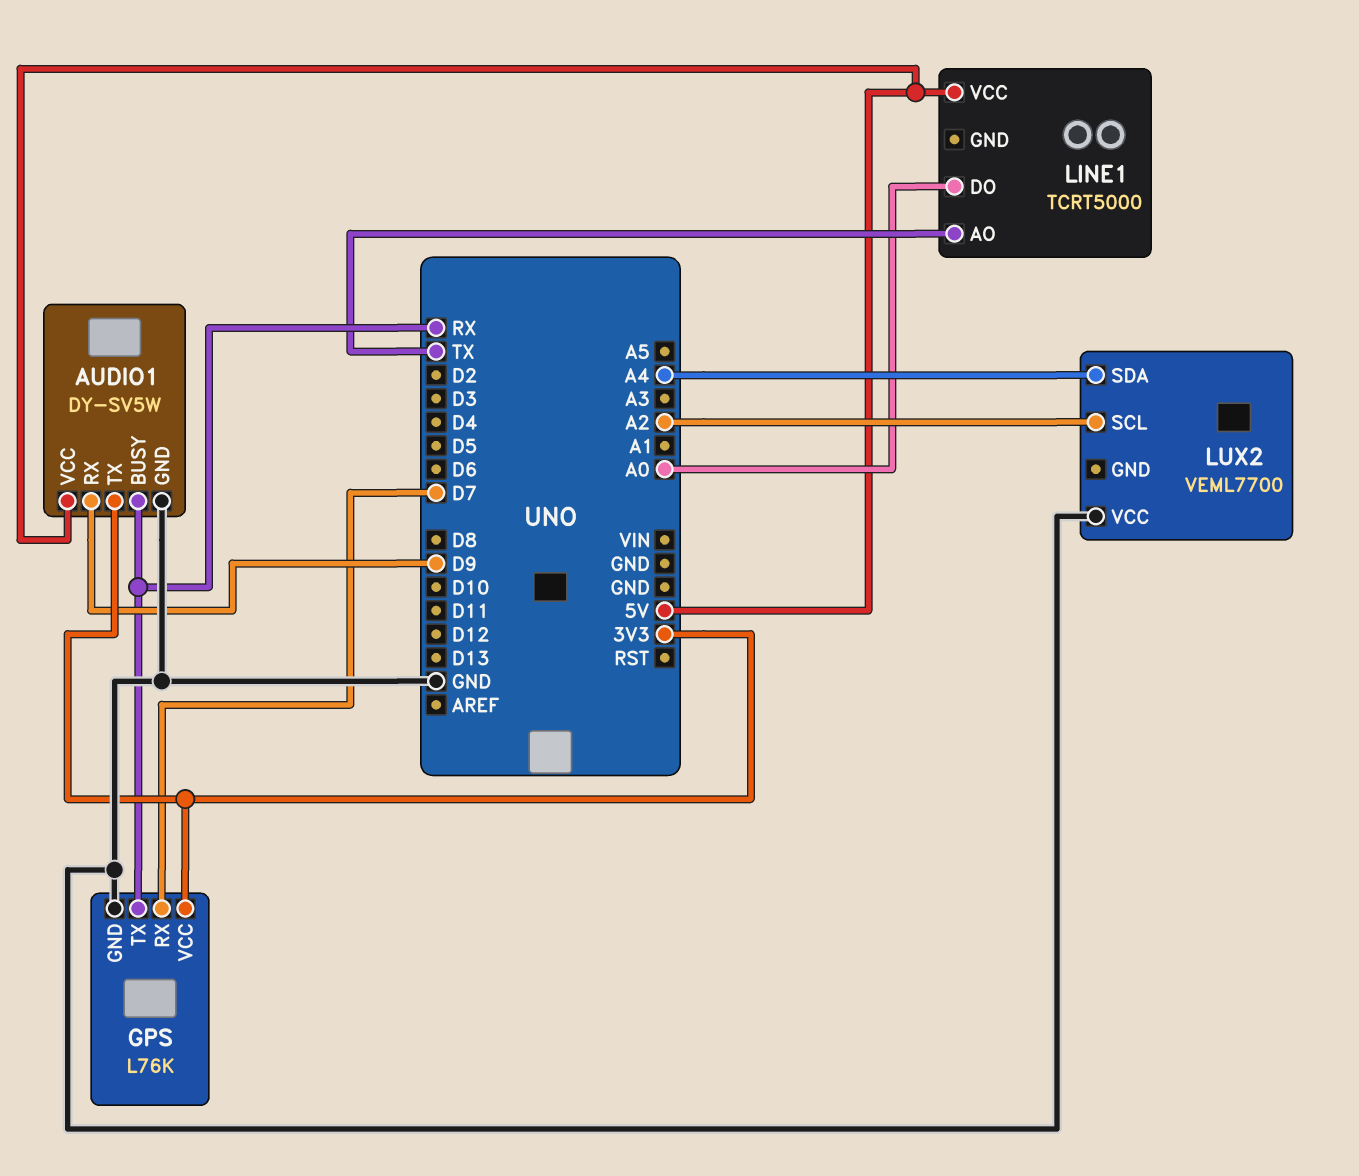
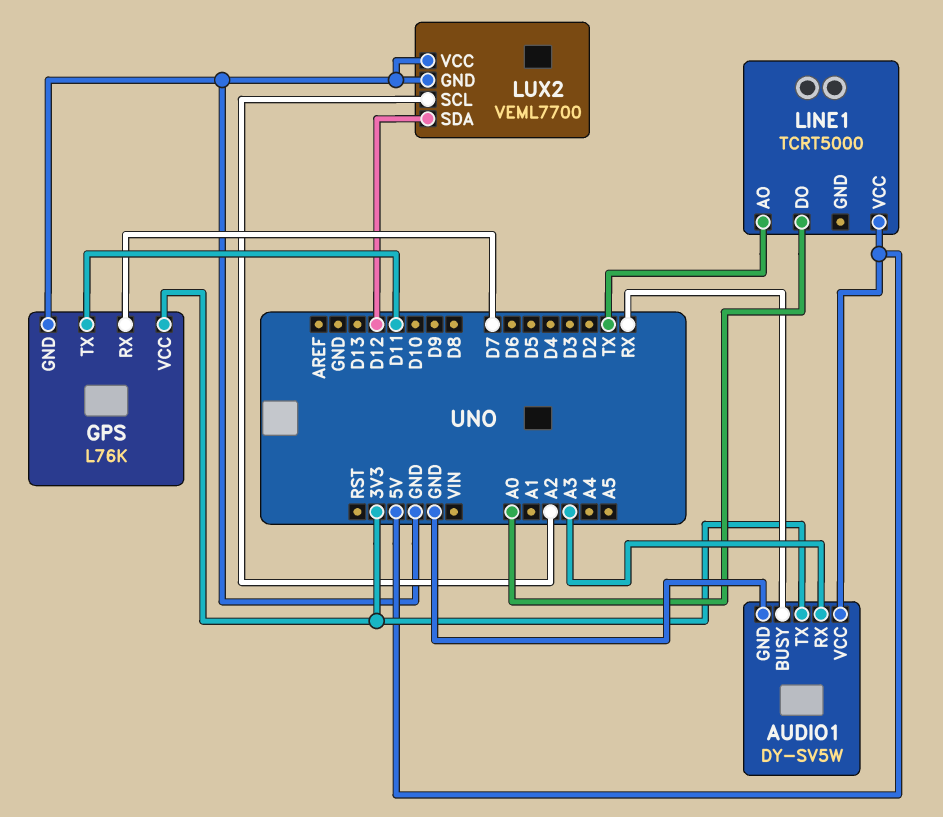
AUDIO1 pin RX: D9 -> A3
GPS pin TX: RX -> D11
LUX2 pin GND: none -> GND
LUX2 pin SDA: A4 -> D12

